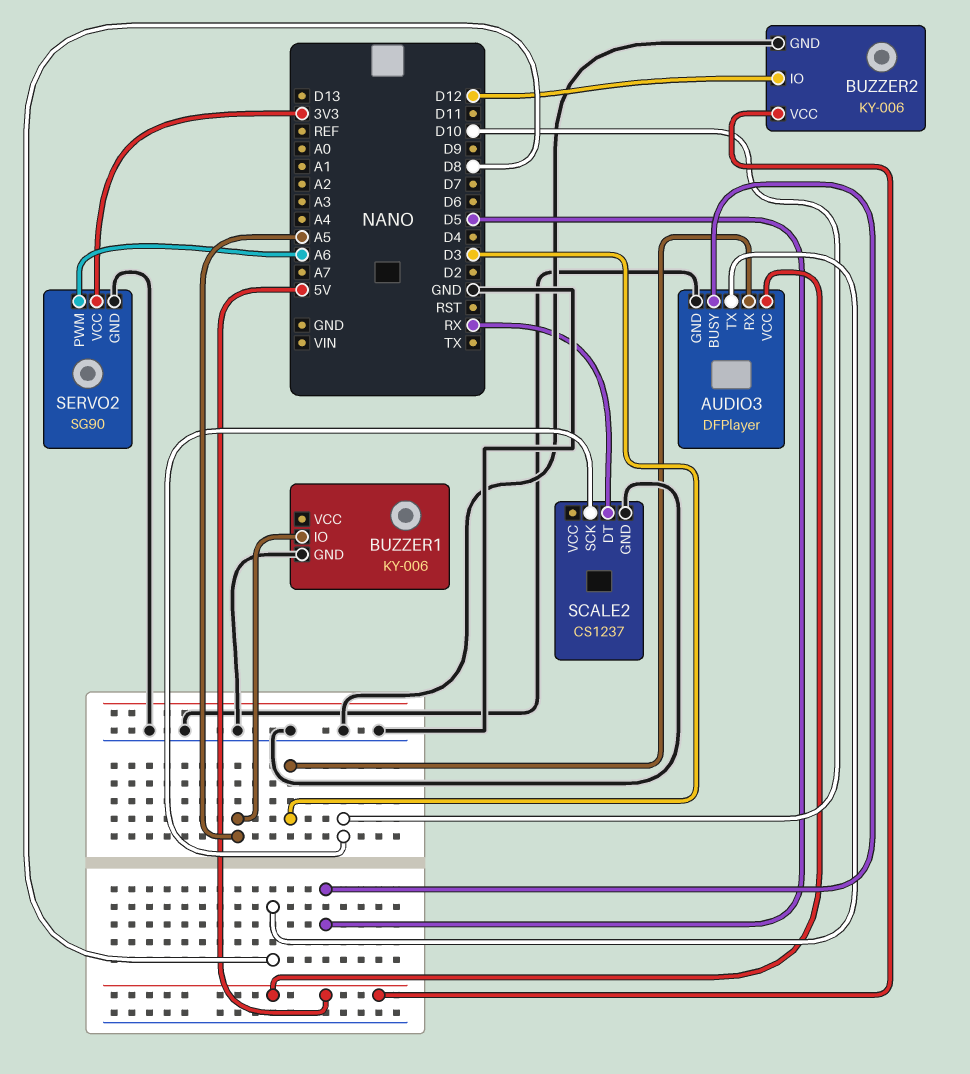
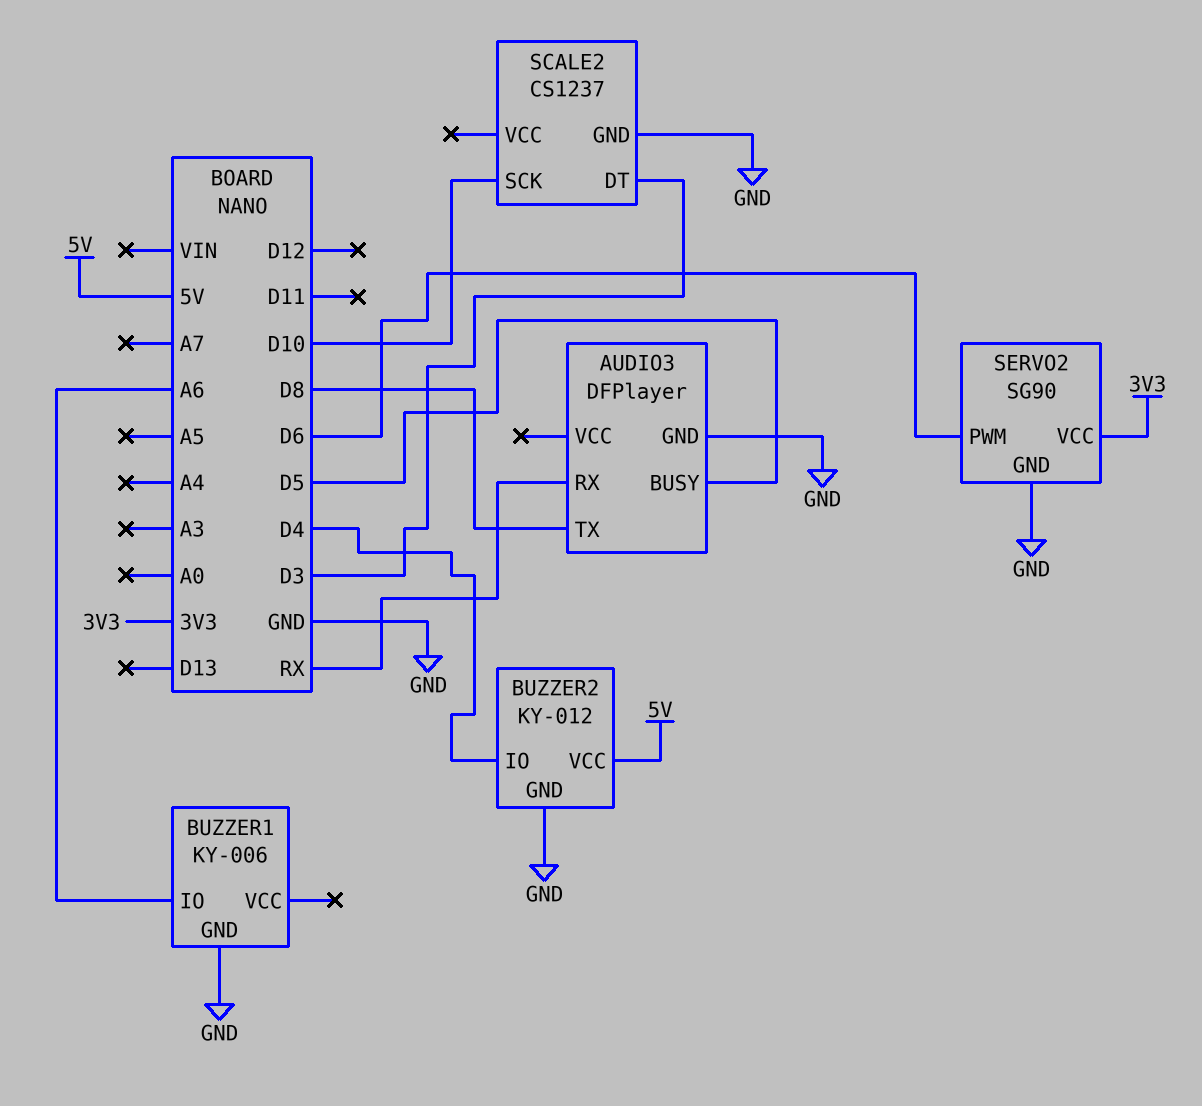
AUDIO3 pin RX: D3 -> RX
AUDIO3 pin VCC: 5V -> none
BUZZER1 pin IO: A5 -> A6
BUZZER2: KY-006 -> KY-012
BUZZER2 pin IO: D12 -> D4
SCALE2 pin DT: RX -> D3
SERVO2 pin PWM: A6 -> D6

